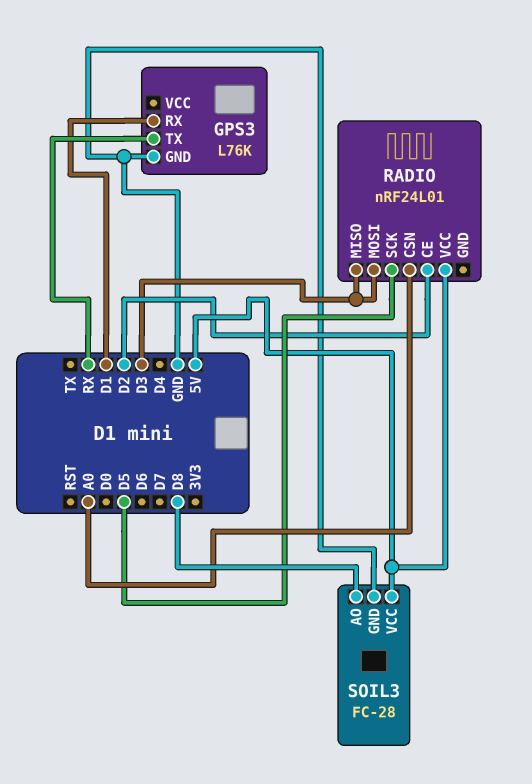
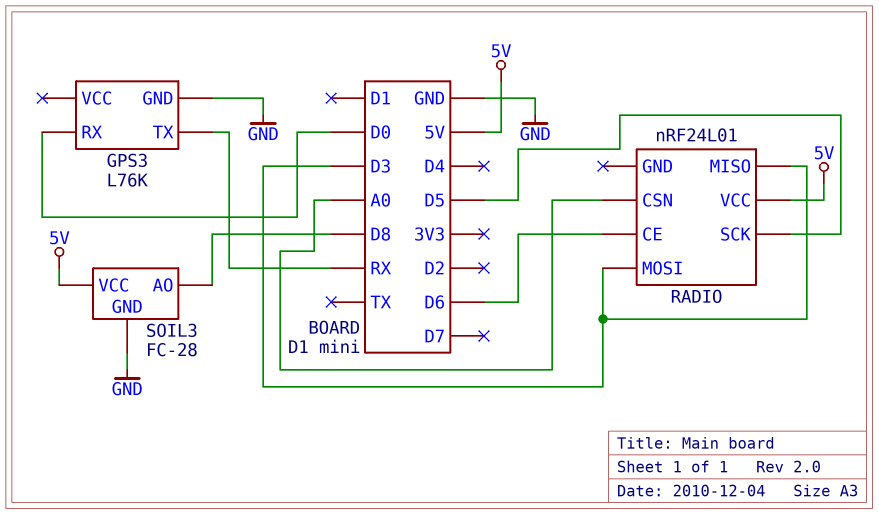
GPS3 pin RX: D1 -> D0
RADIO pin CE: D2 -> D6

